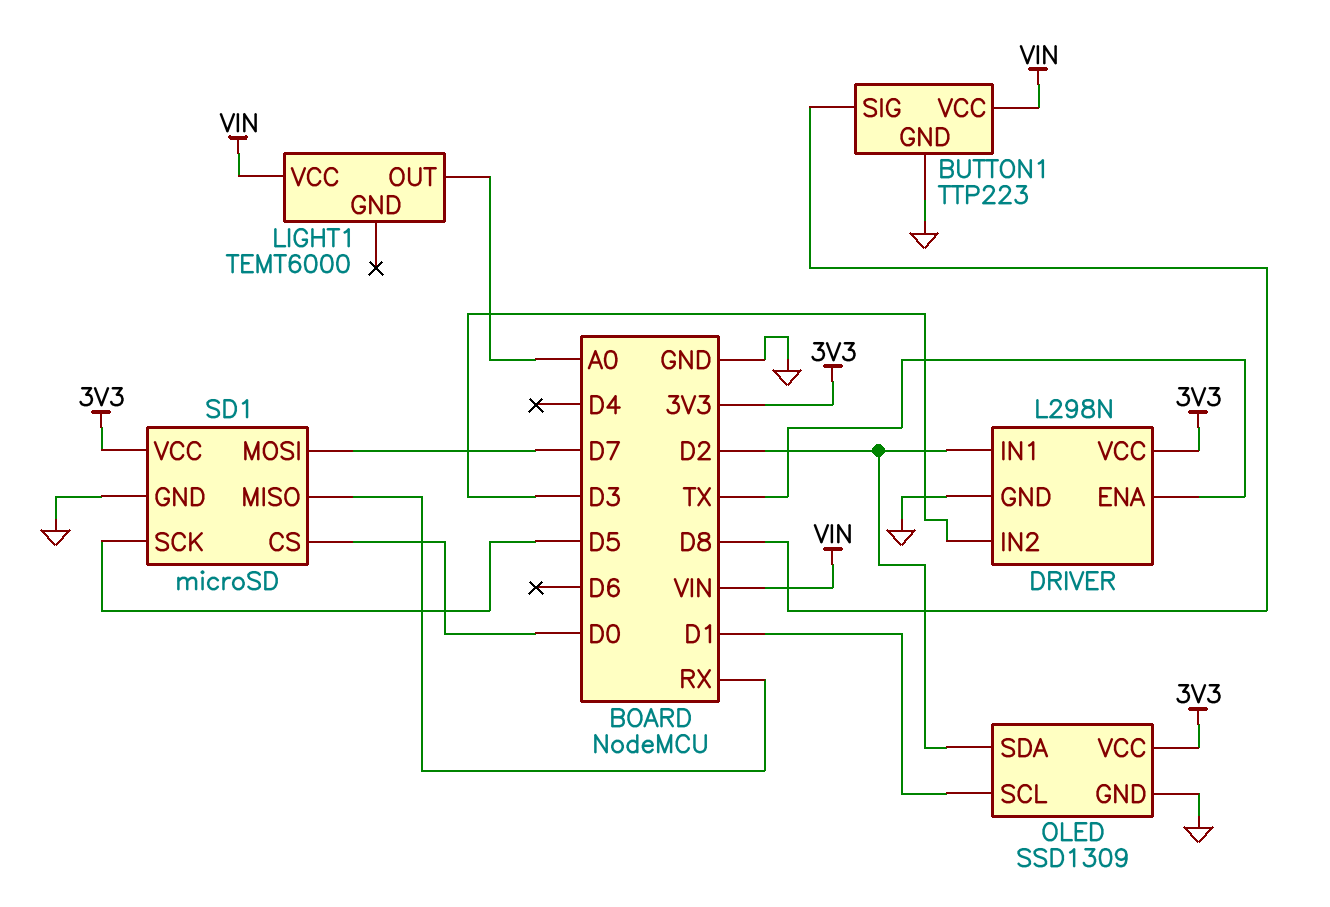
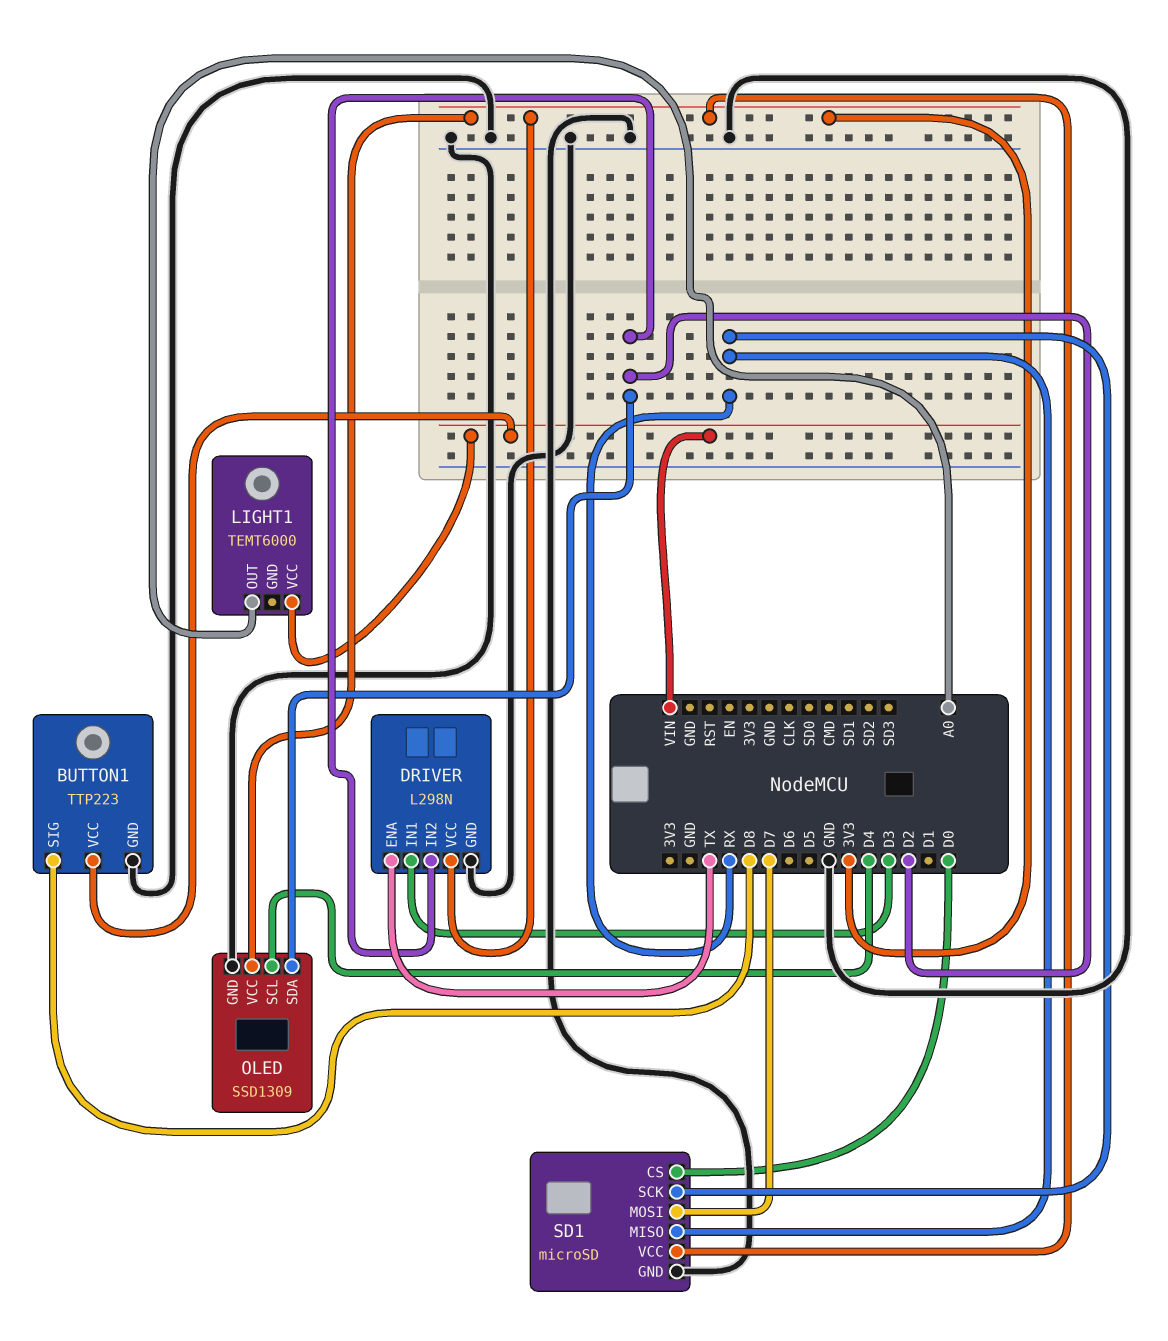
DRIVER pin IN1: D2 -> D3
DRIVER pin IN2: D3 -> D2
OLED pin SCL: D1 -> D4
SD1 pin SCK: D5 -> RX

